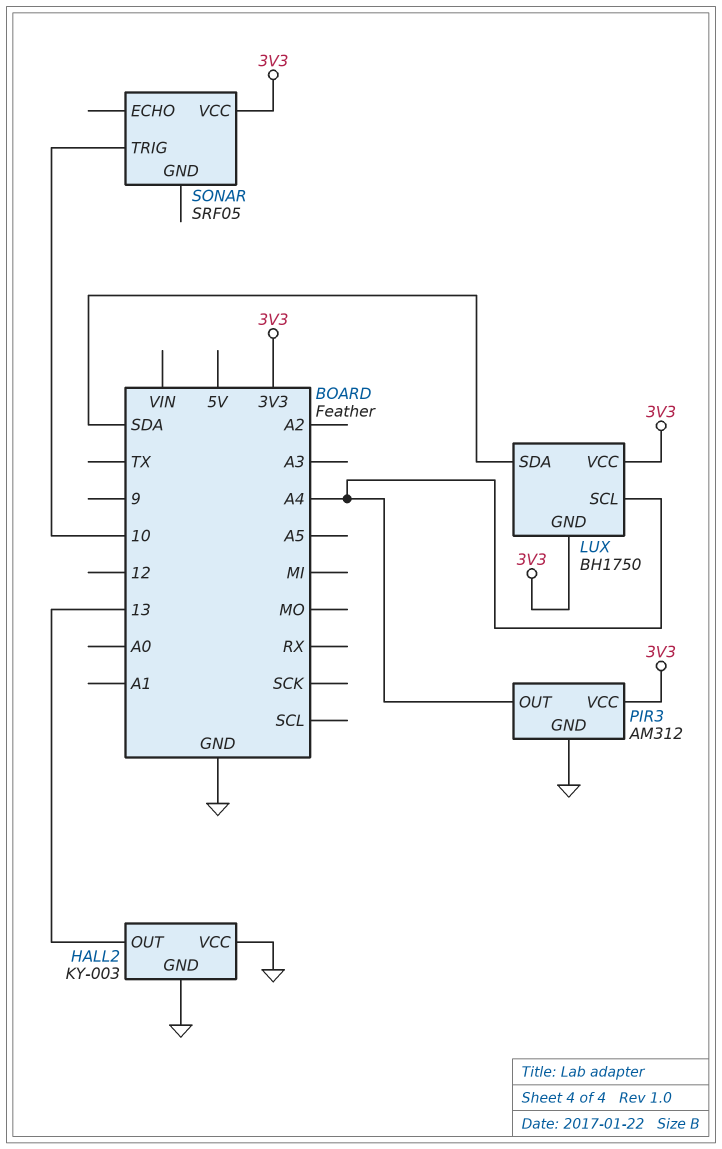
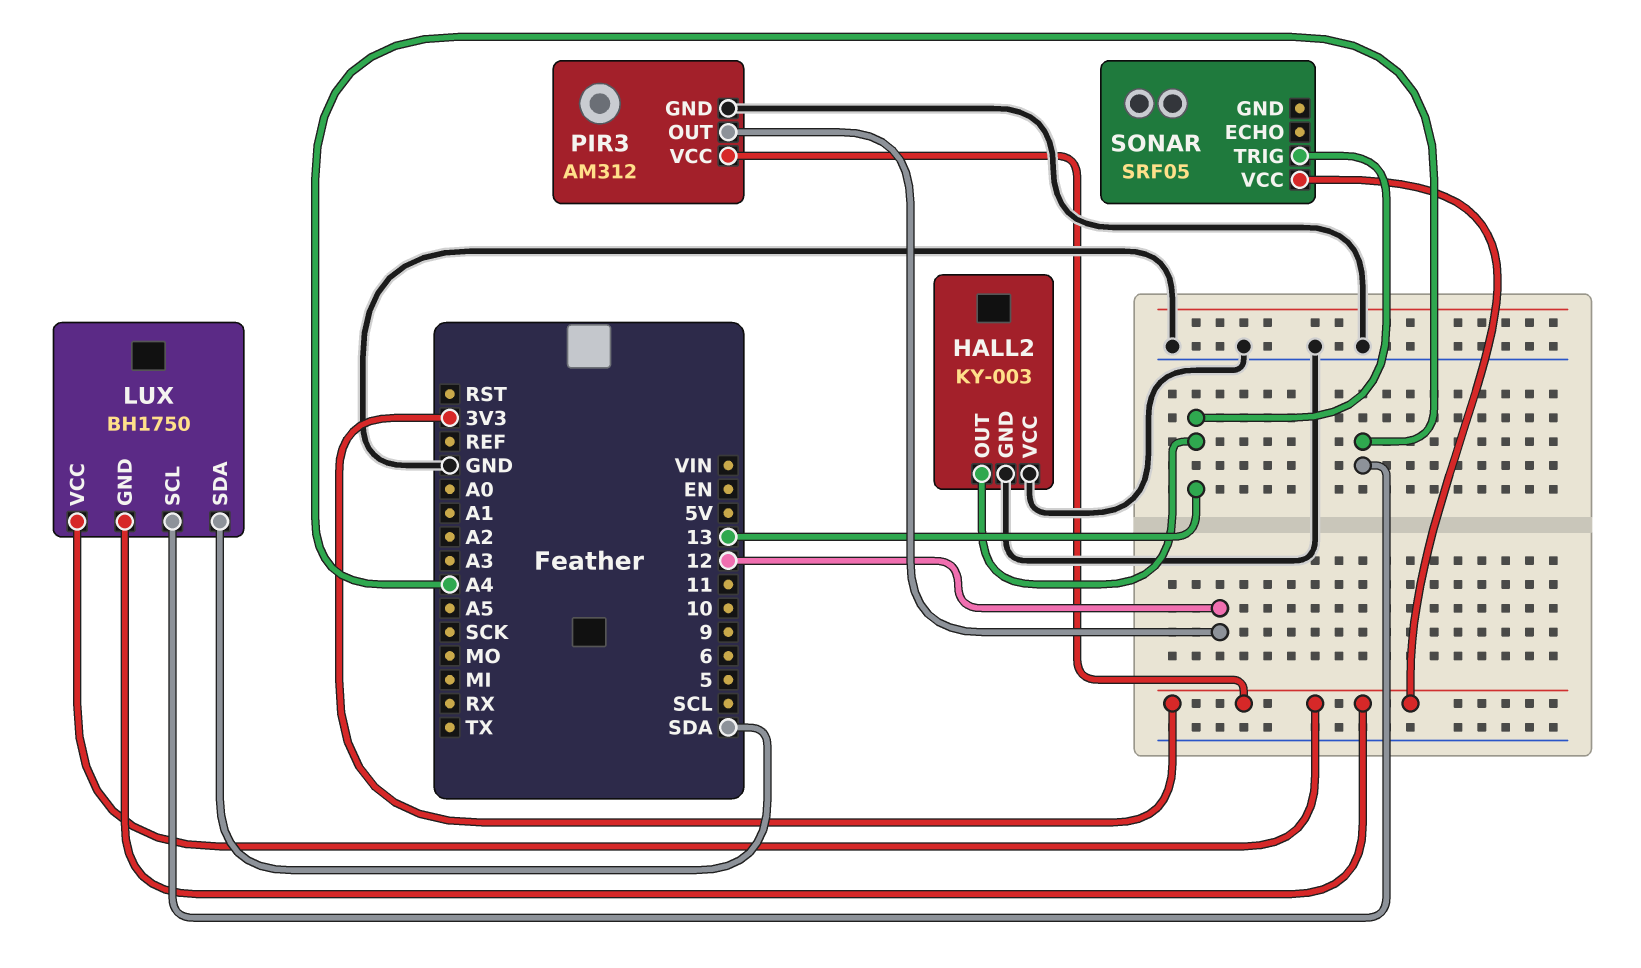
PIR3 pin OUT: A4 -> 12
SONAR pin TRIG: 10 -> 13

